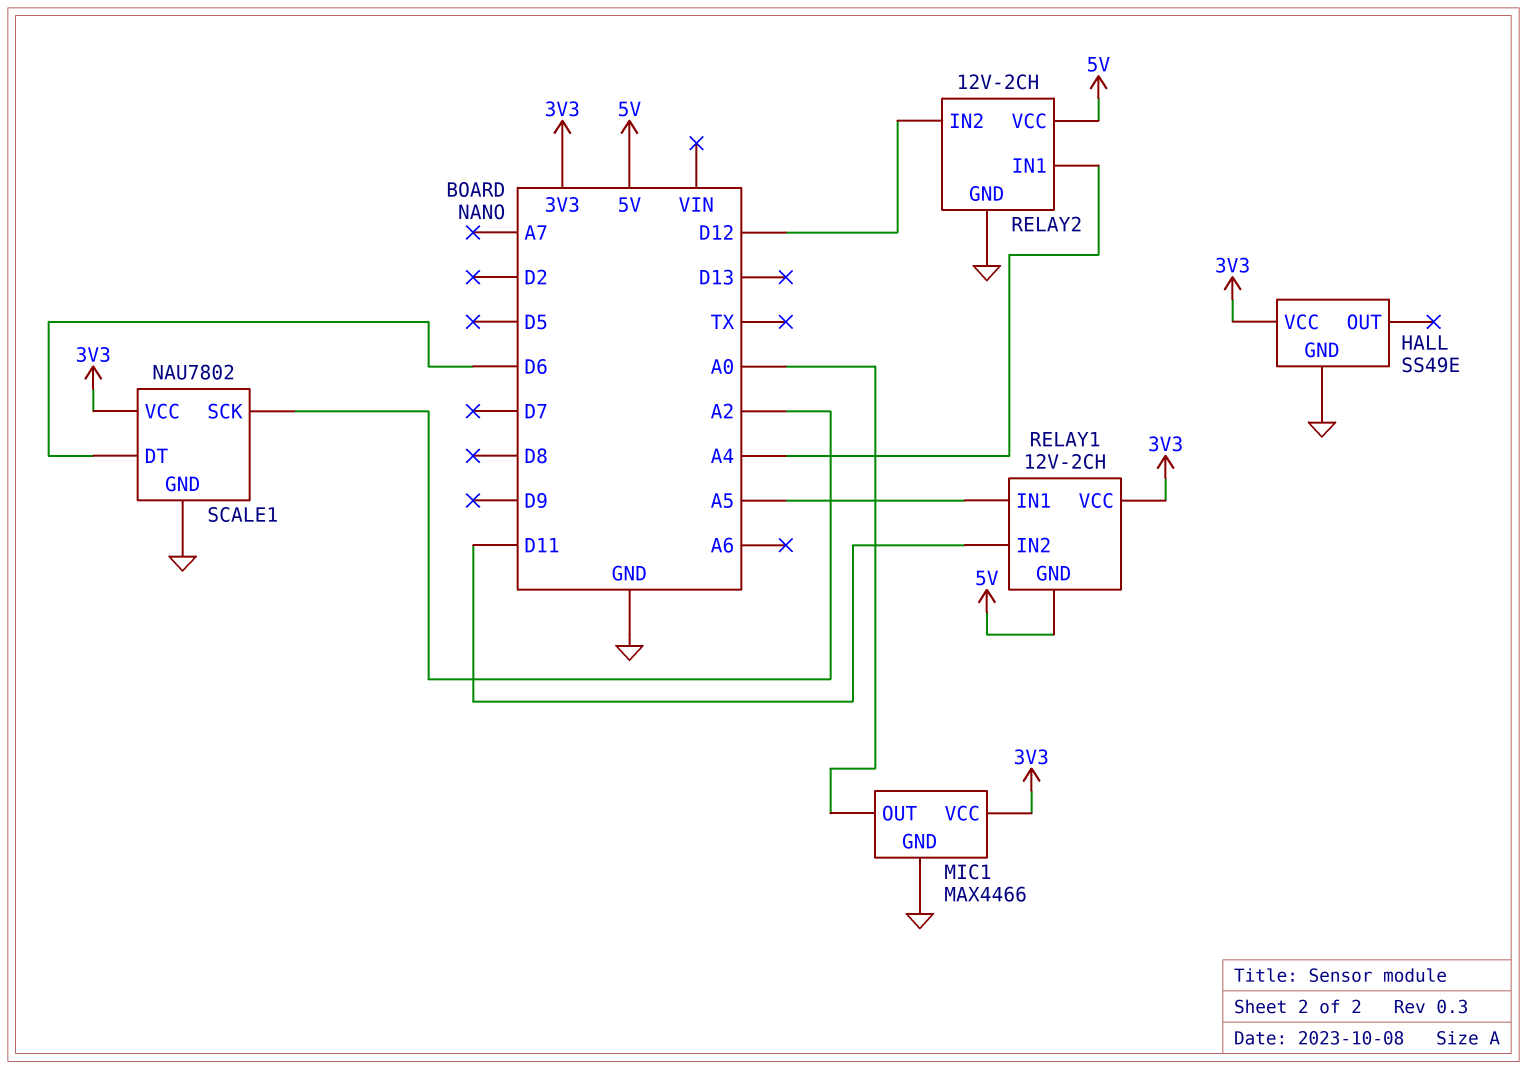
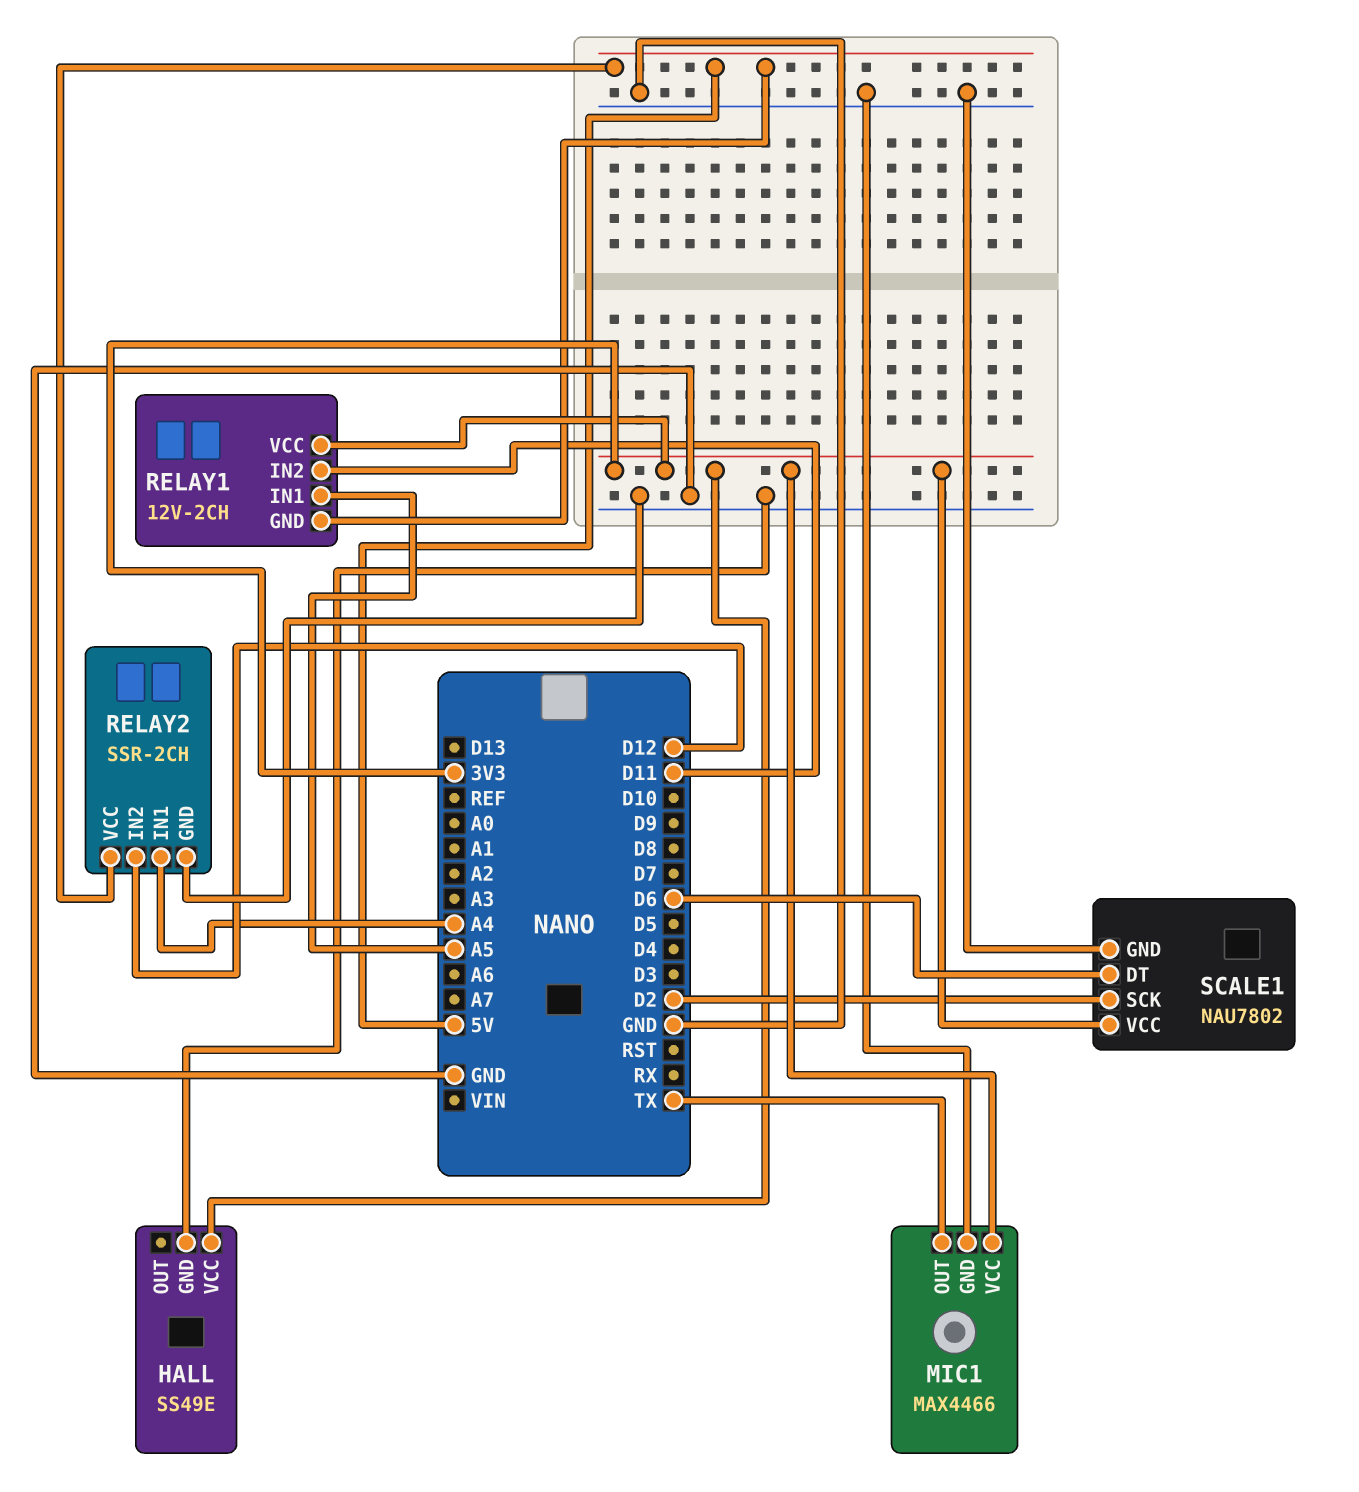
MIC1 pin OUT: A0 -> TX
RELAY2: 12V-2CH -> SSR-2CH
SCALE1 pin SCK: A2 -> D2

